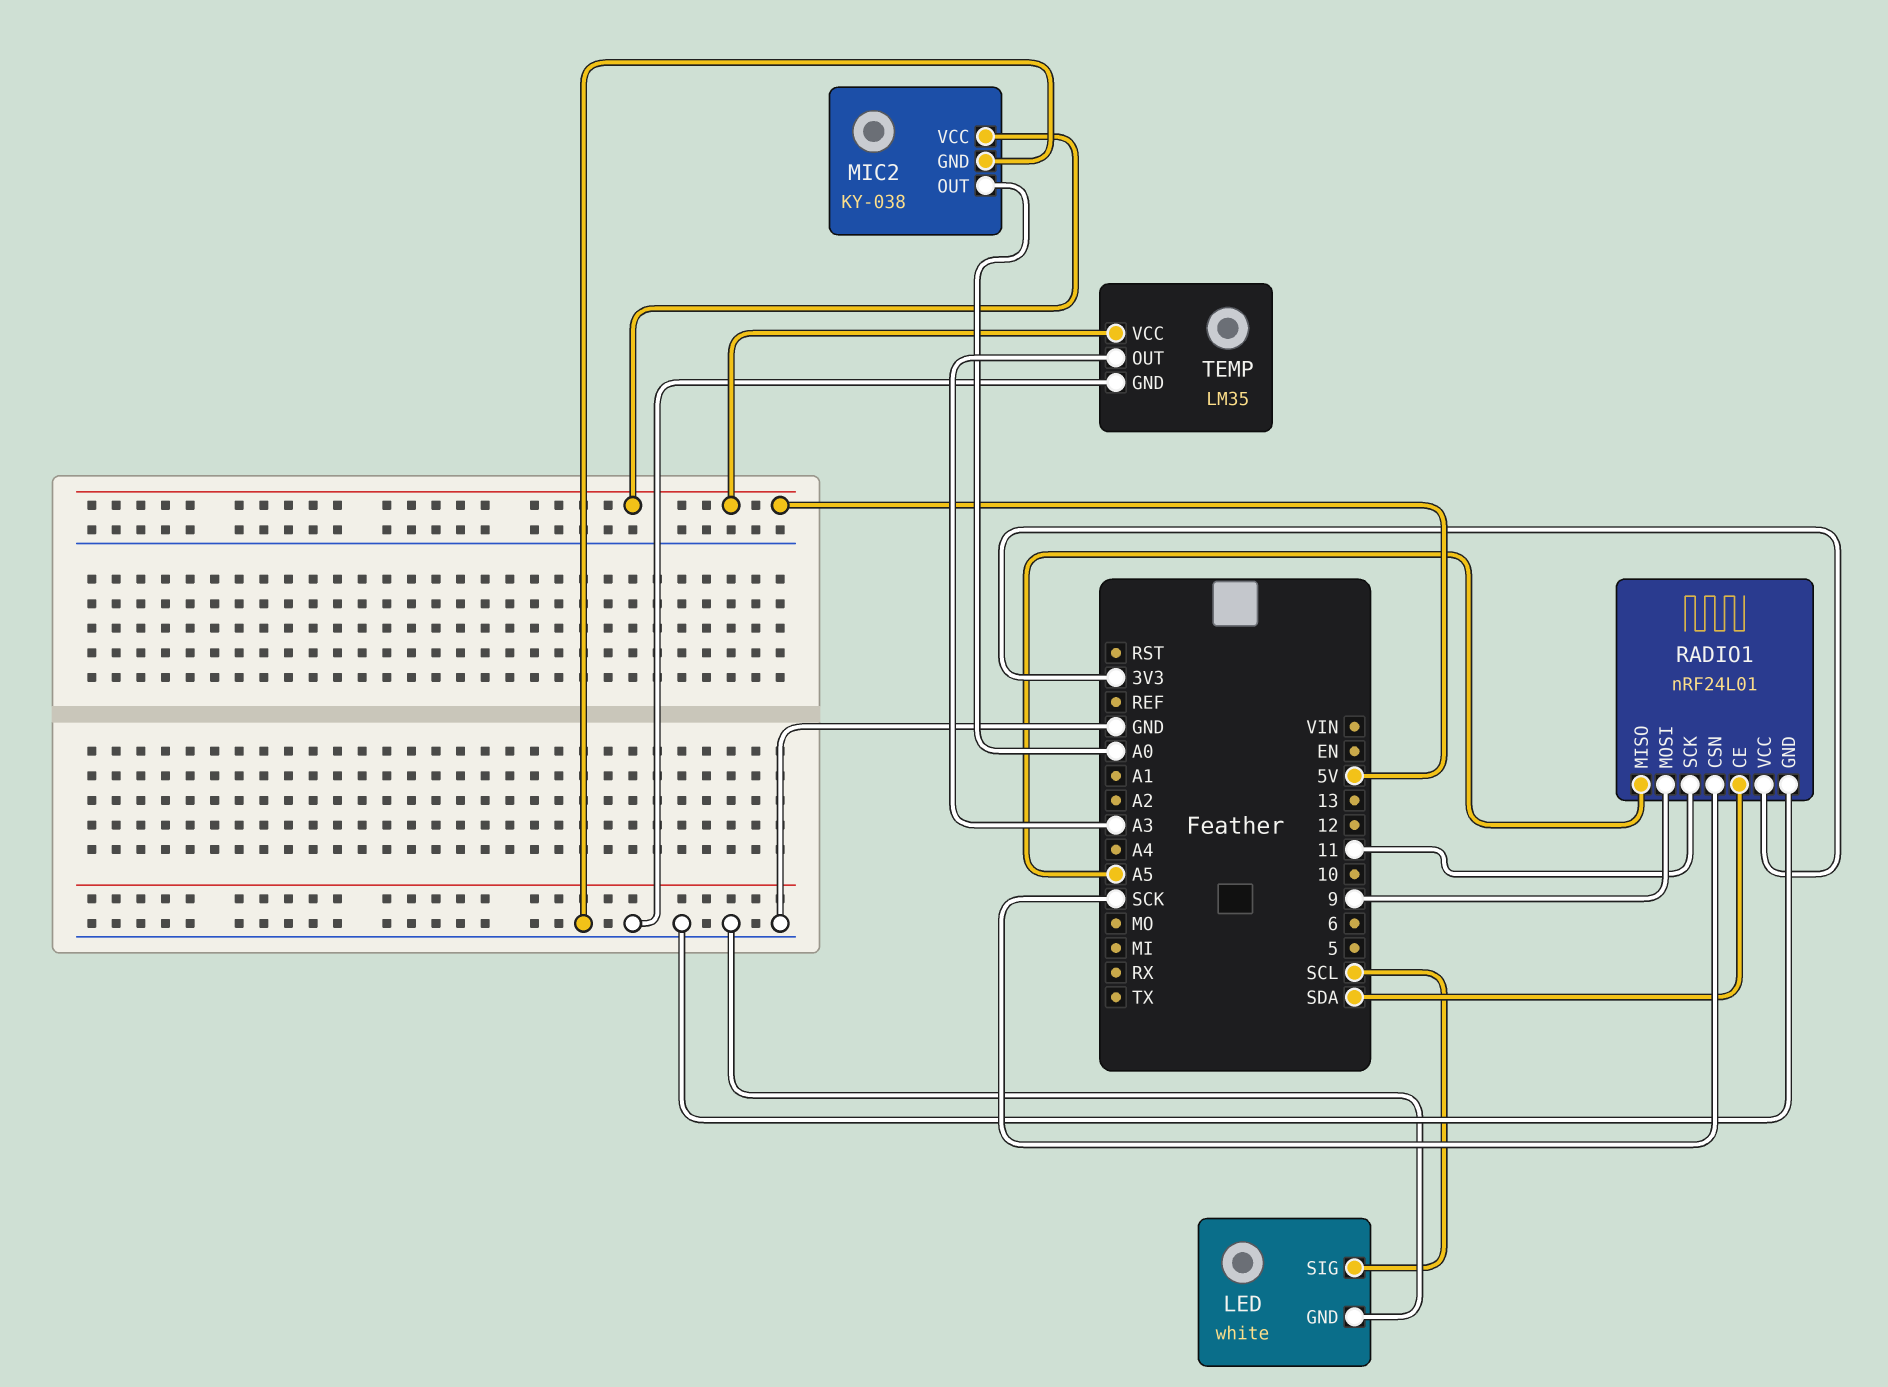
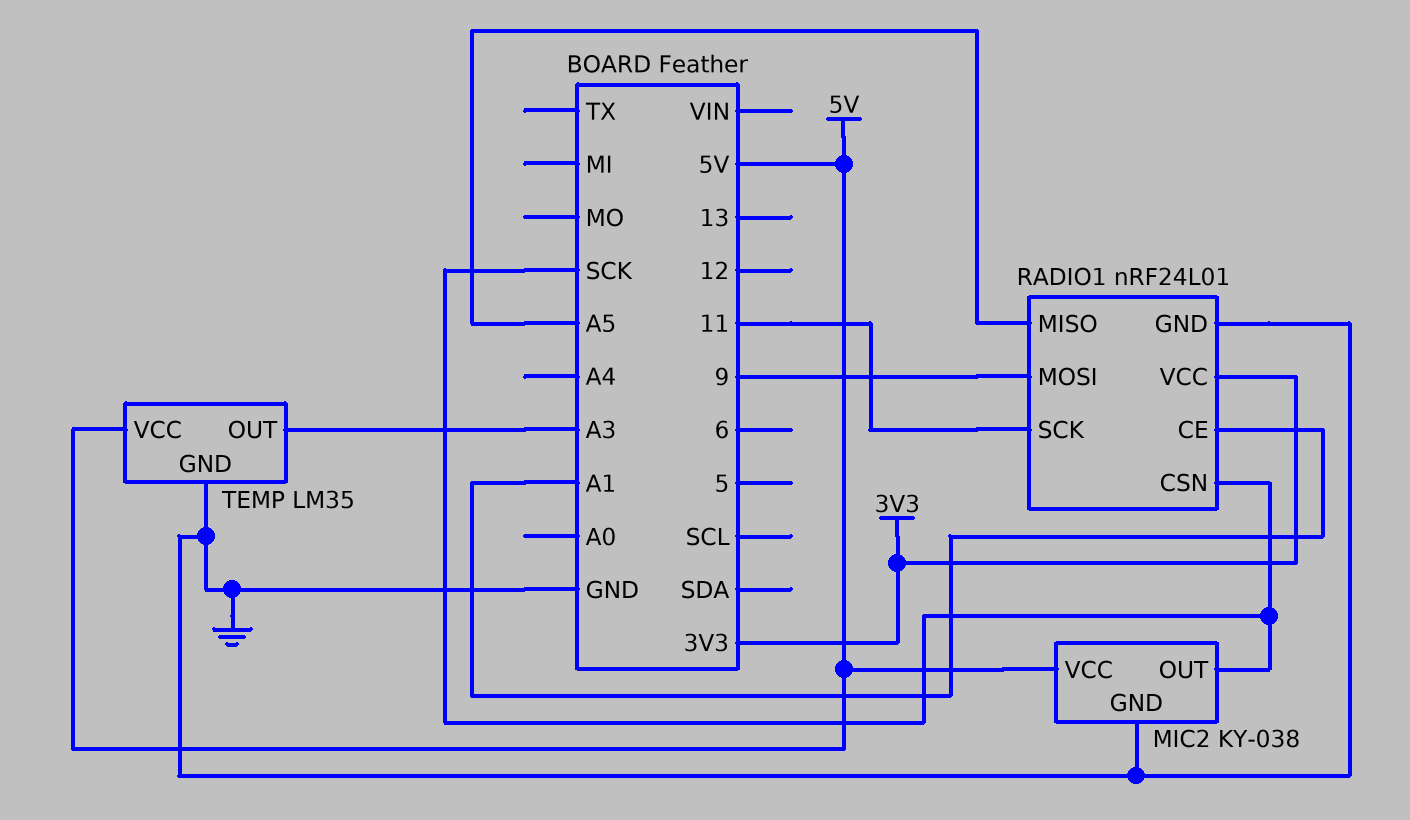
LED: white -> none
LED pin GND: GND -> none
LED pin SIG: SCL -> none
MIC2 pin OUT: A0 -> SCK
RADIO1 pin CE: SDA -> A1

